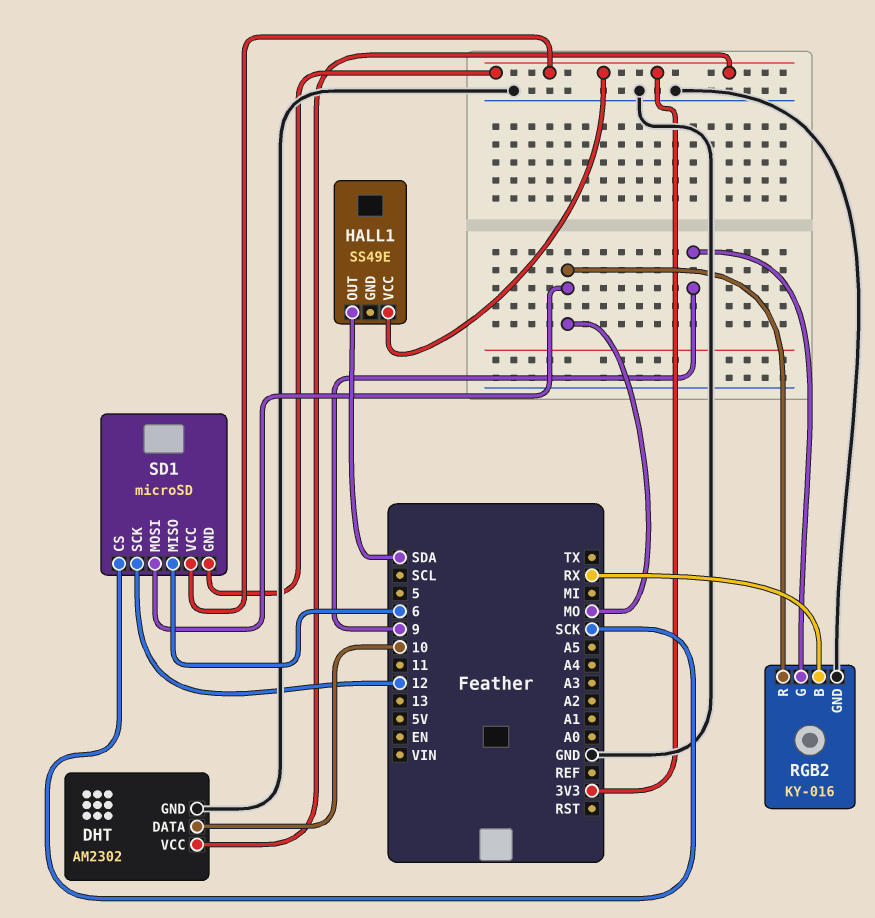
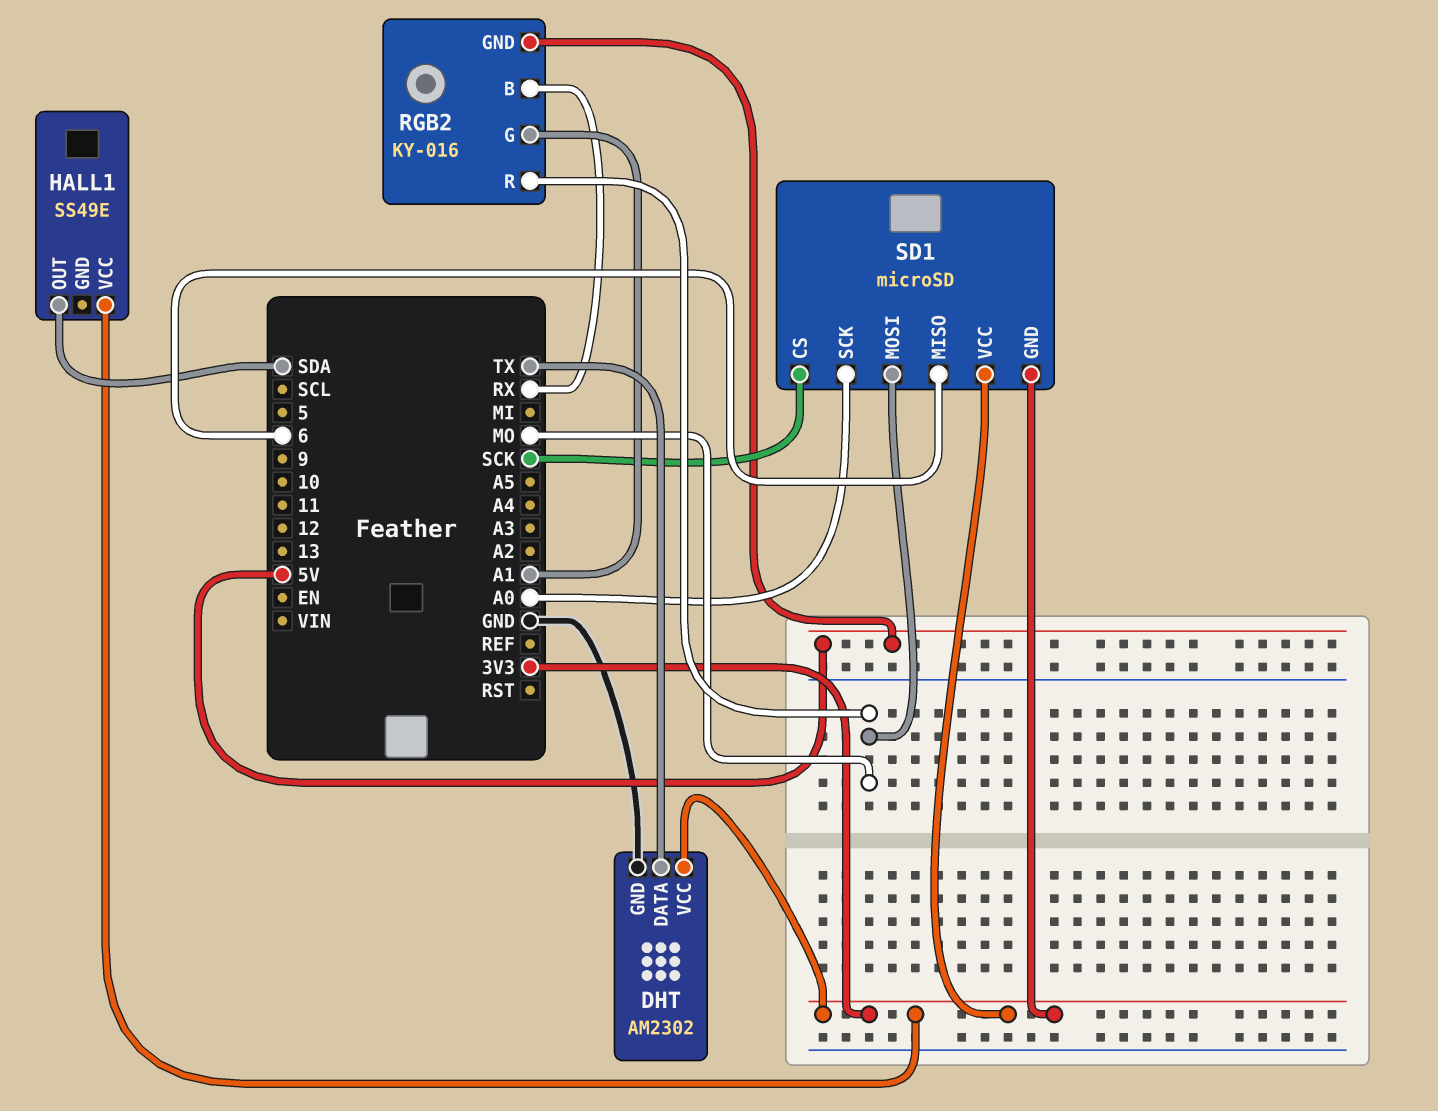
DHT pin DATA: 10 -> TX
RGB2 pin G: 9 -> A1
RGB2 pin GND: GND -> 5V
SD1 pin SCK: 12 -> A0

